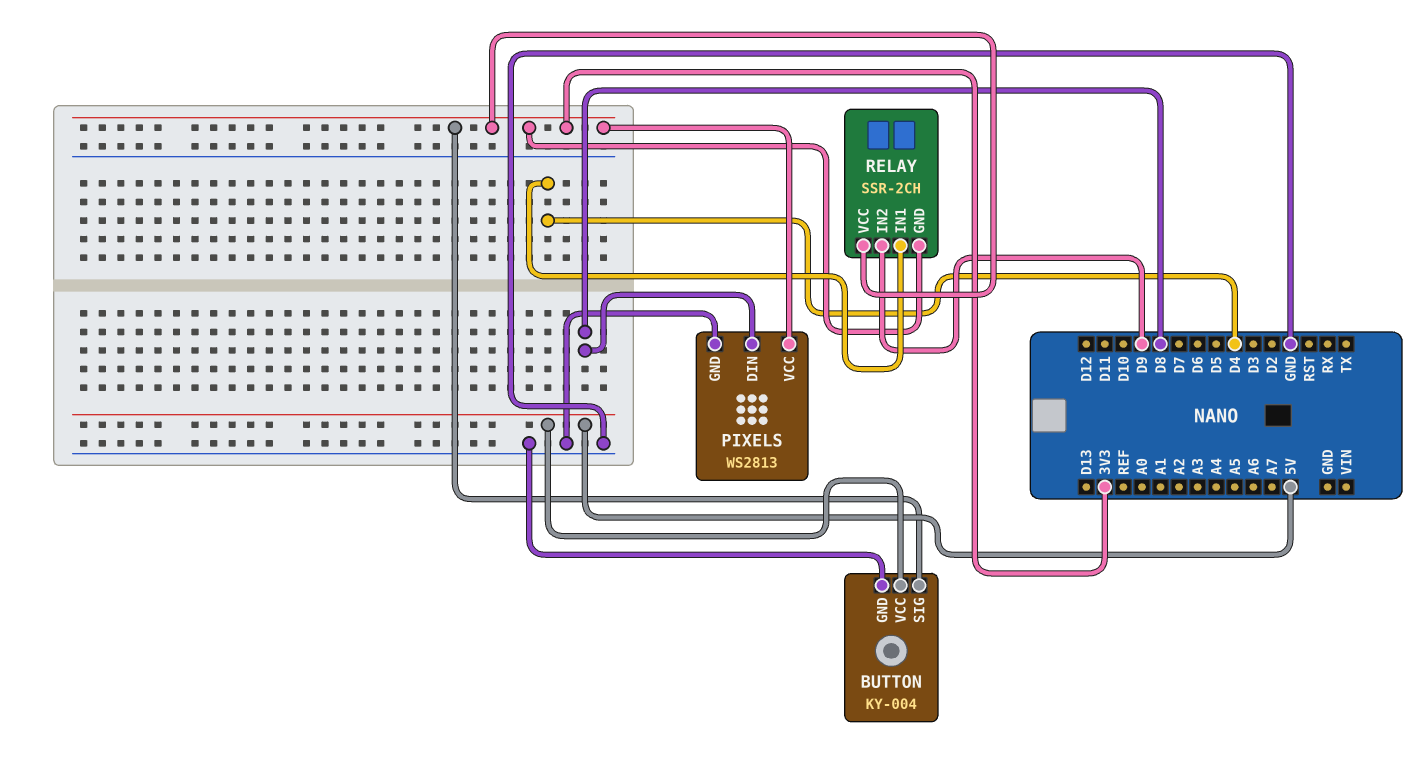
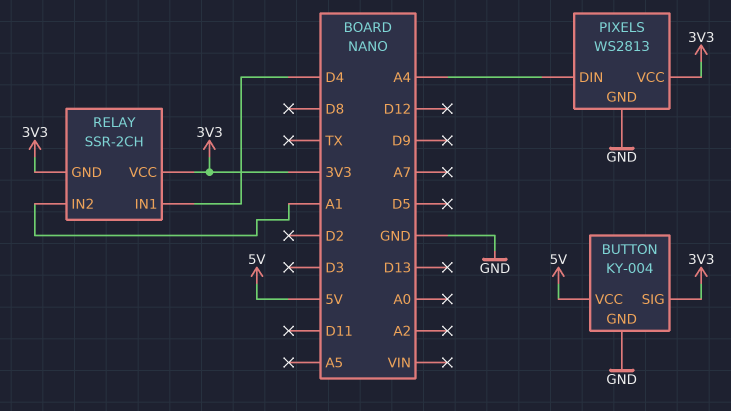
PIXELS pin DIN: D8 -> A4
RELAY pin IN2: D9 -> A1

